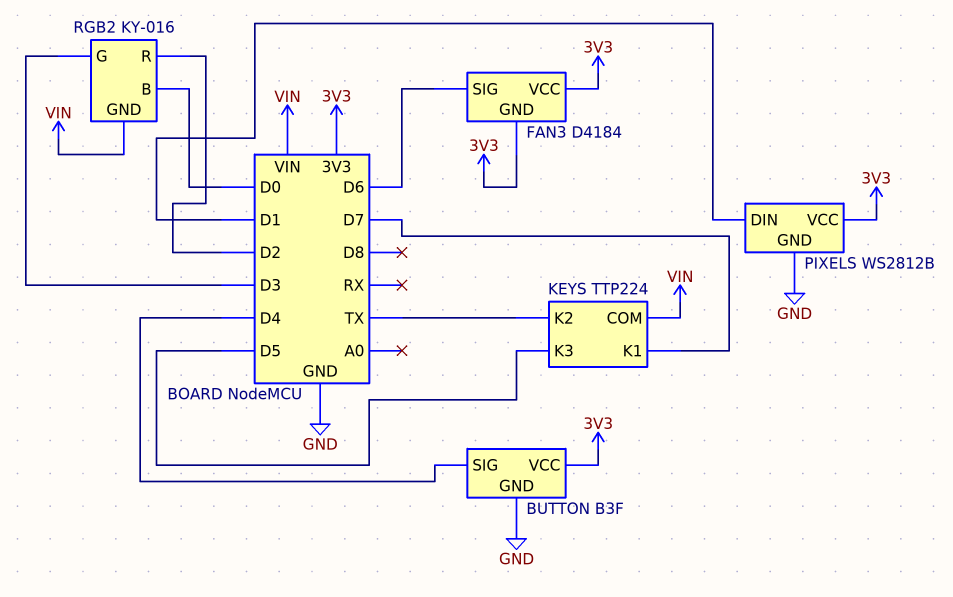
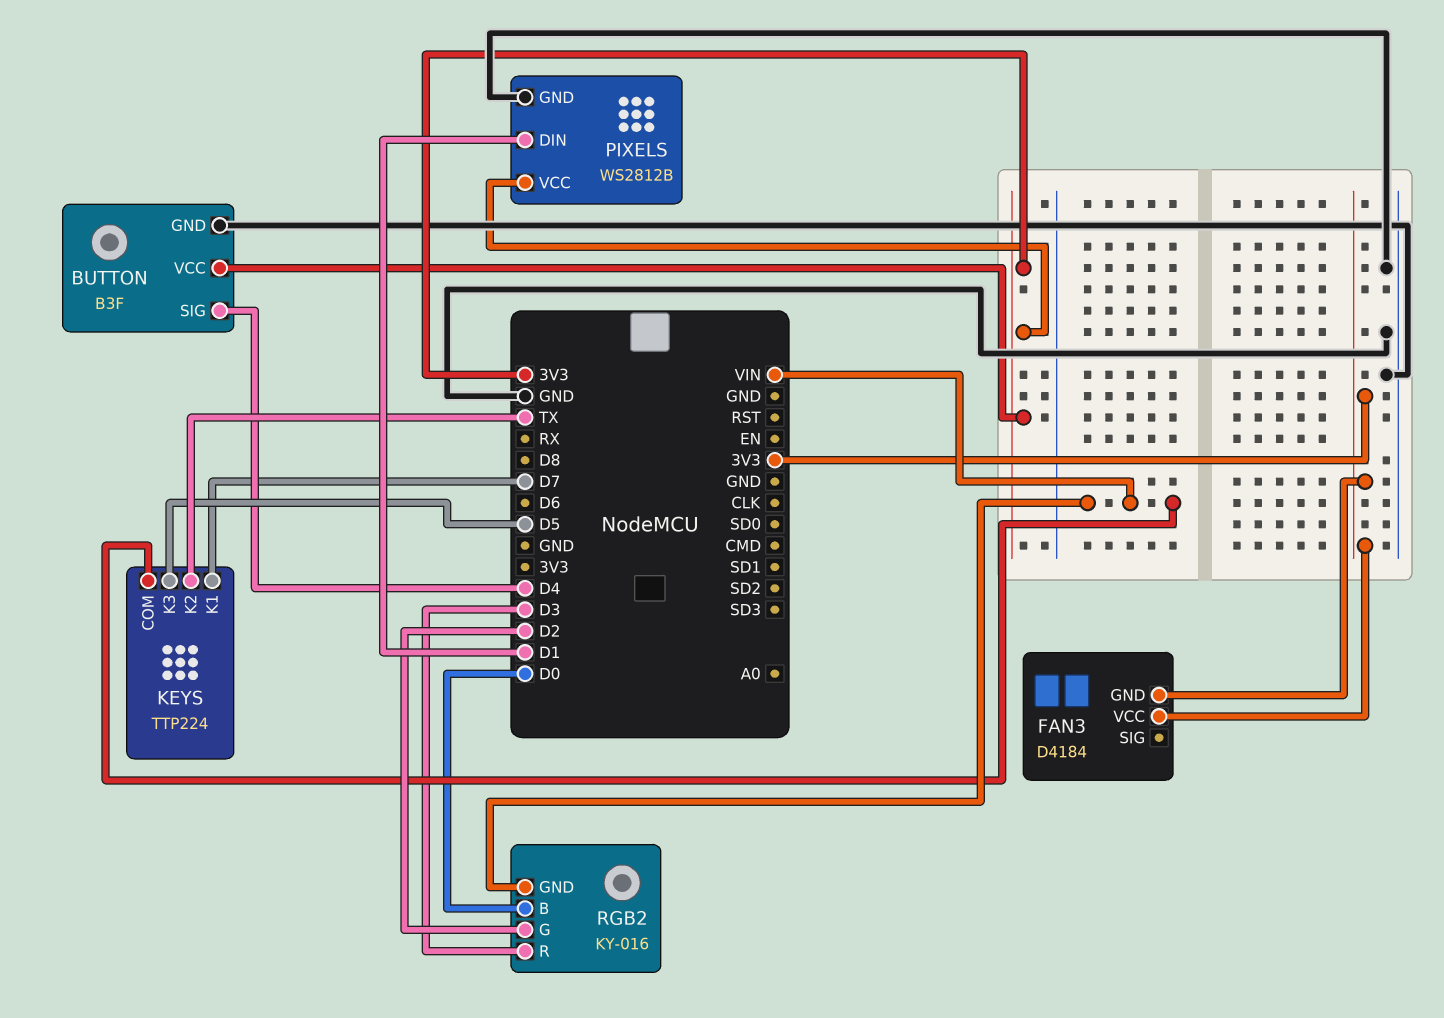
FAN3 pin SIG: D6 -> none
RGB2 pin G: D3 -> D2
RGB2 pin R: D2 -> D3

